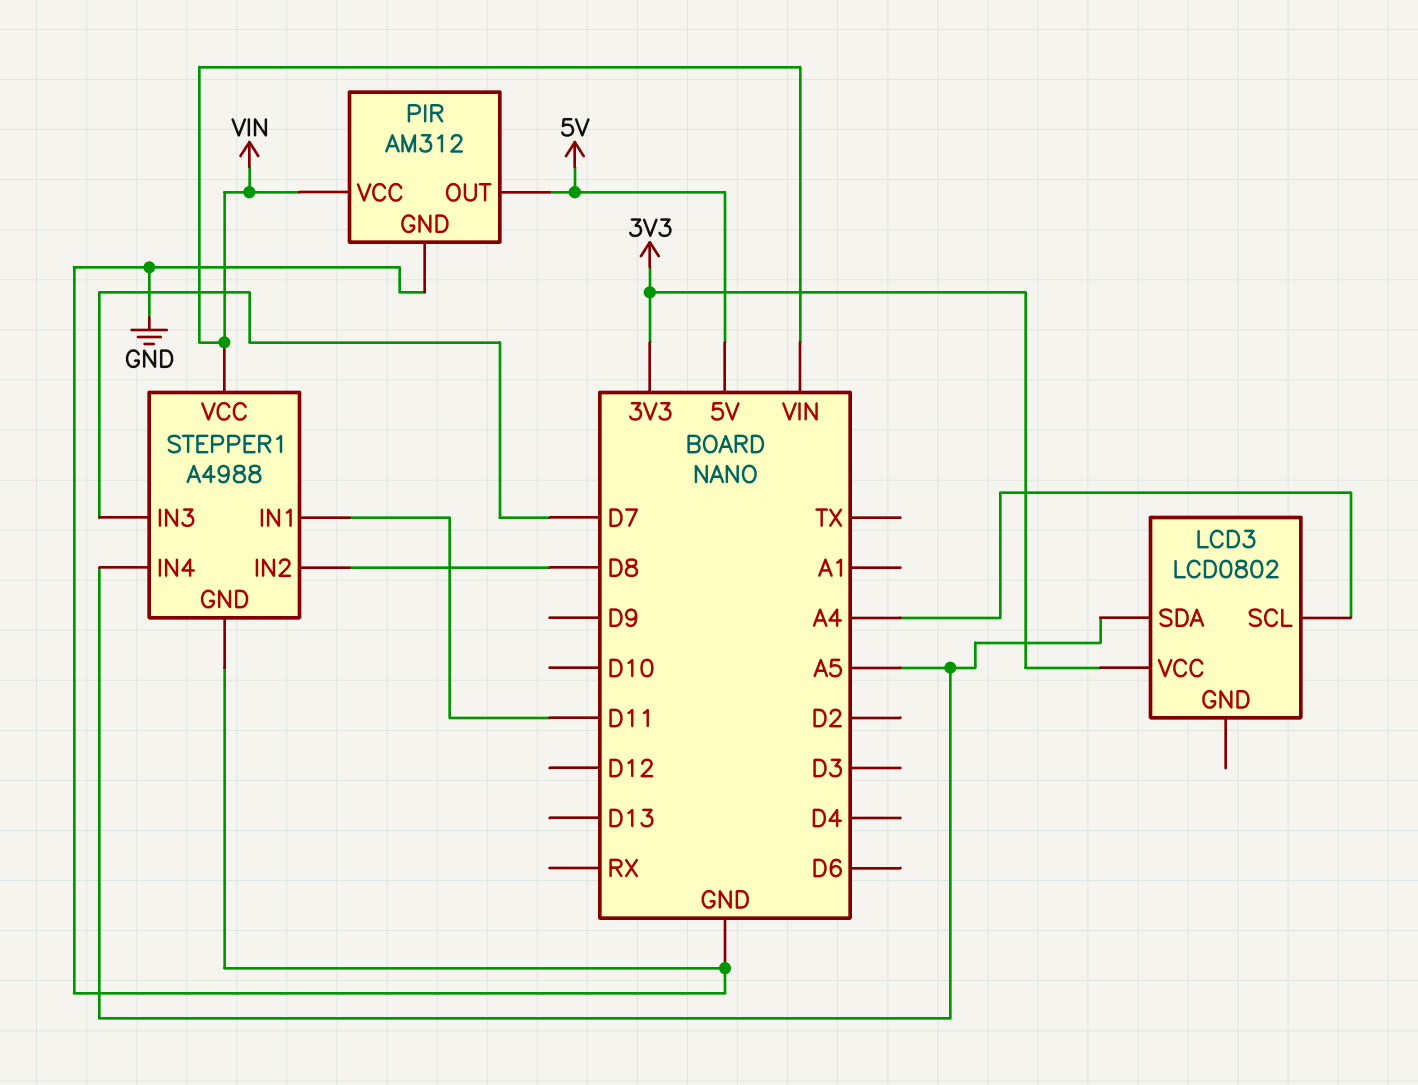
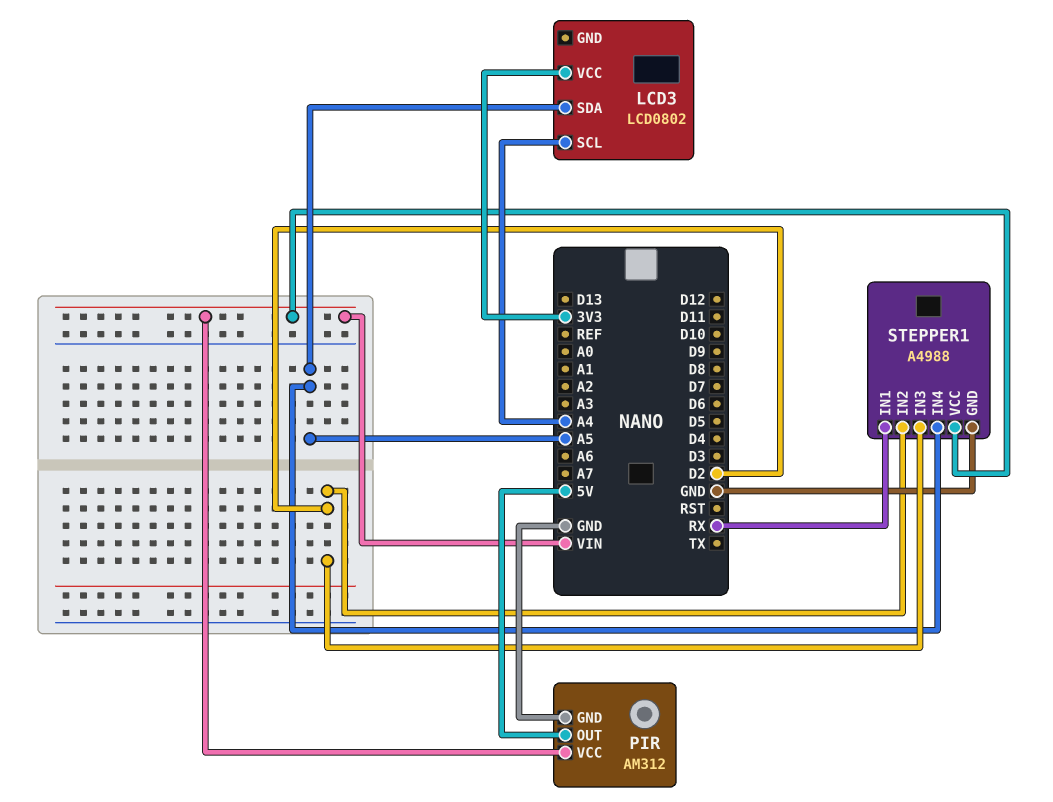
STEPPER1 pin IN1: D11 -> RX
STEPPER1 pin IN2: D8 -> D2
STEPPER1 pin IN3: D7 -> D2

